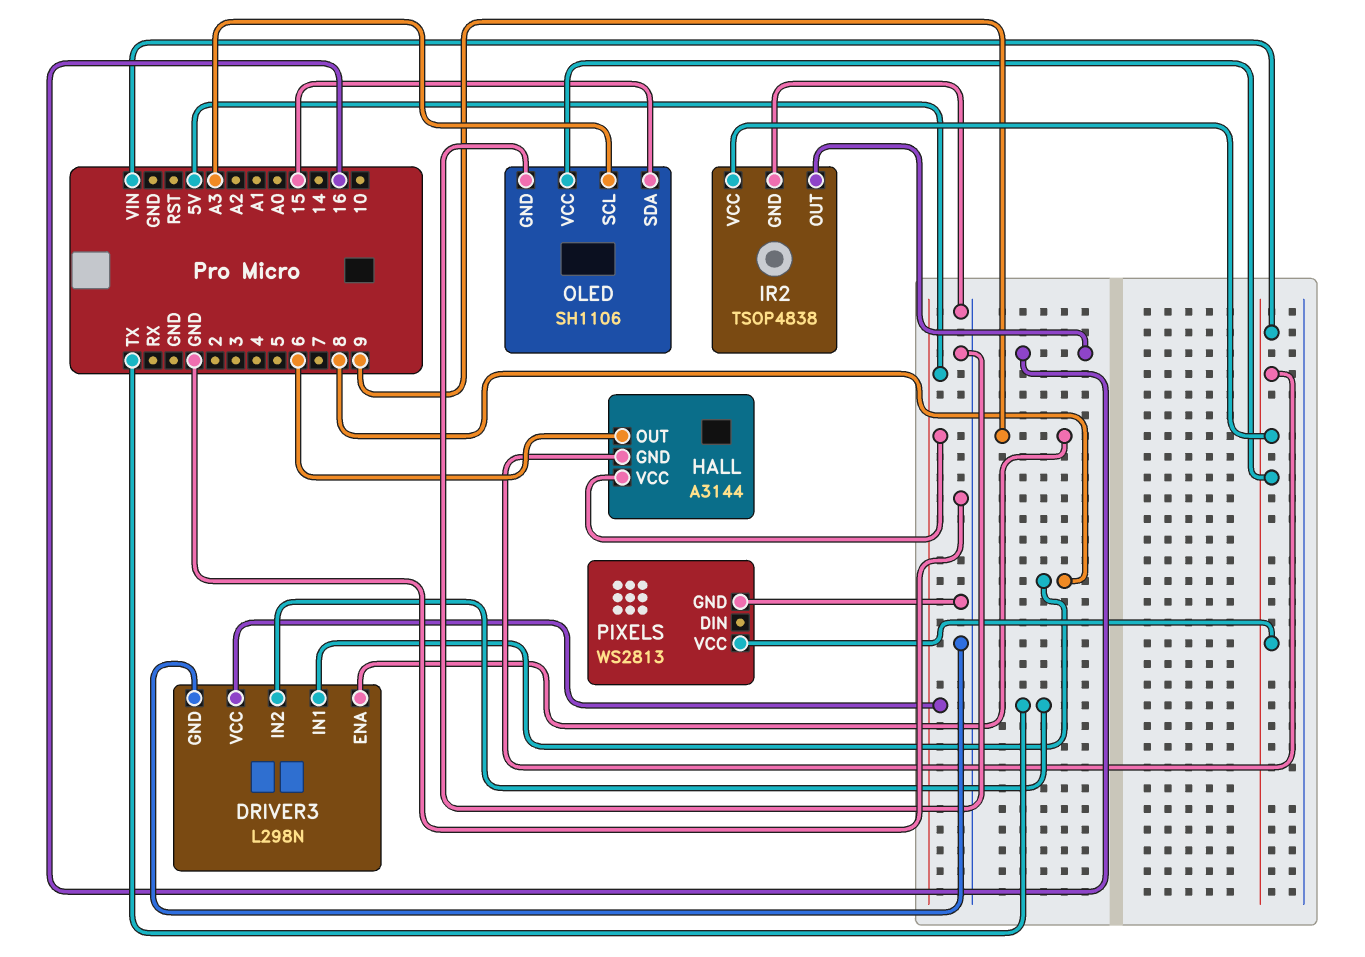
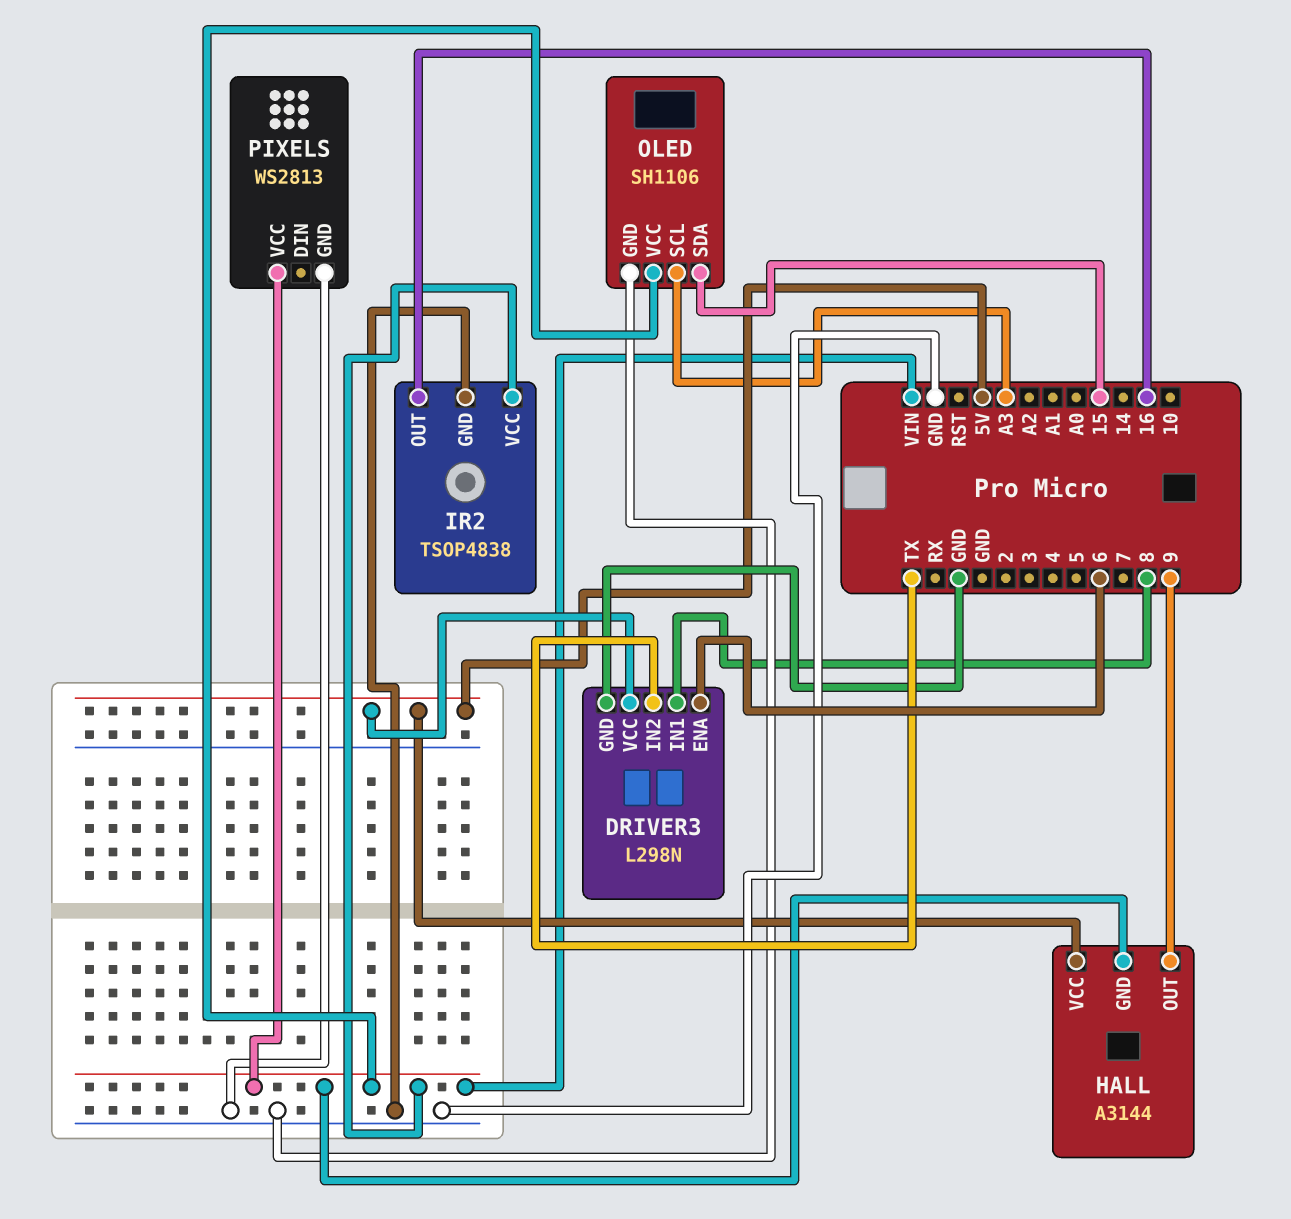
DRIVER3 pin ENA: 9 -> 6
HALL pin OUT: 6 -> 9

